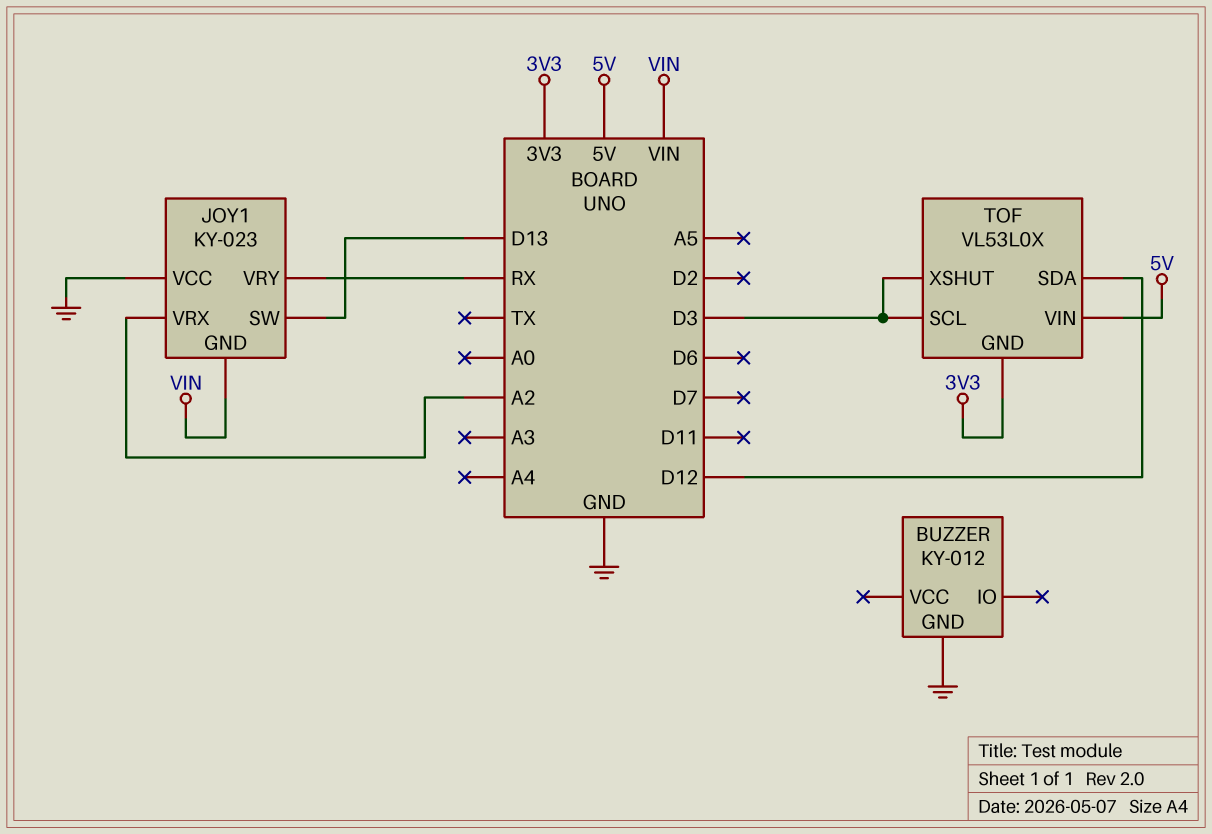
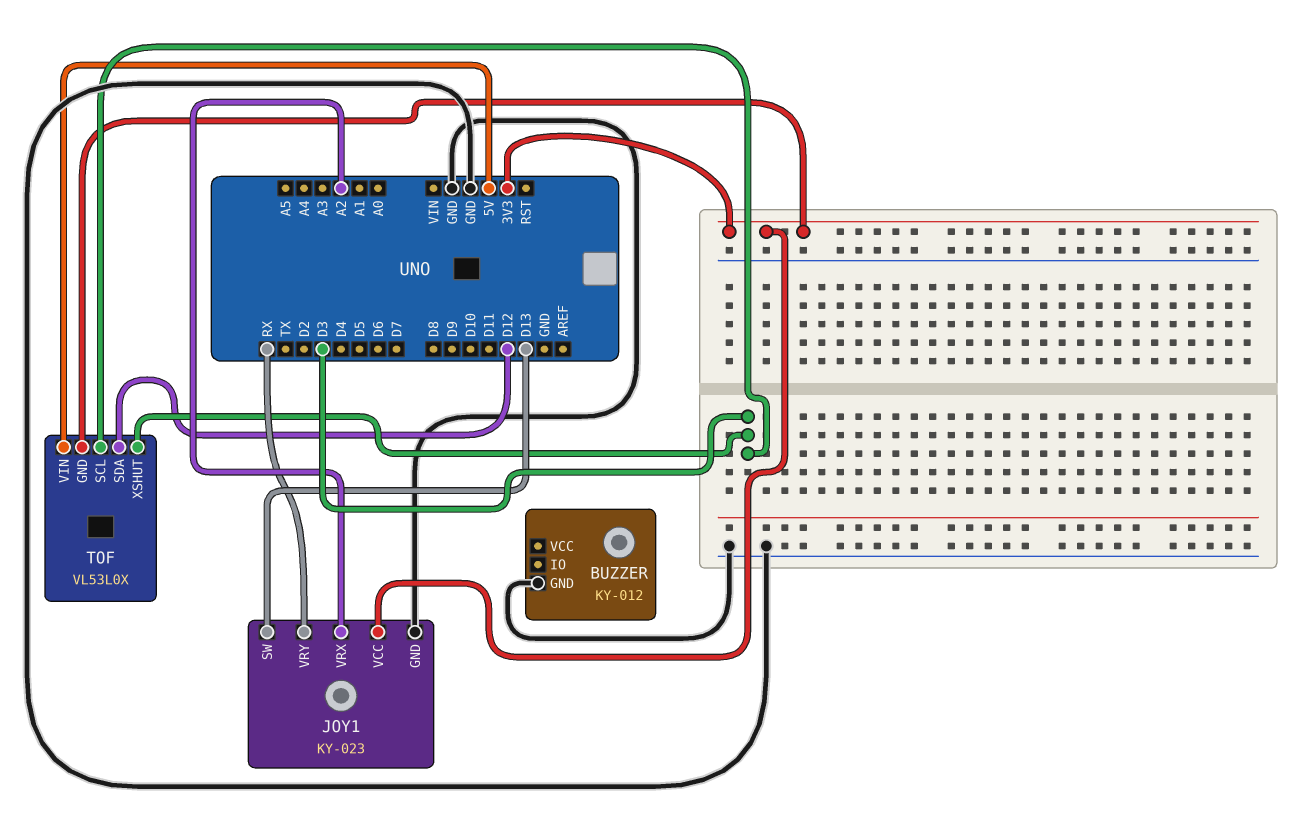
JOY1 pin GND: VIN -> GND
JOY1 pin VCC: GND -> 3V3

